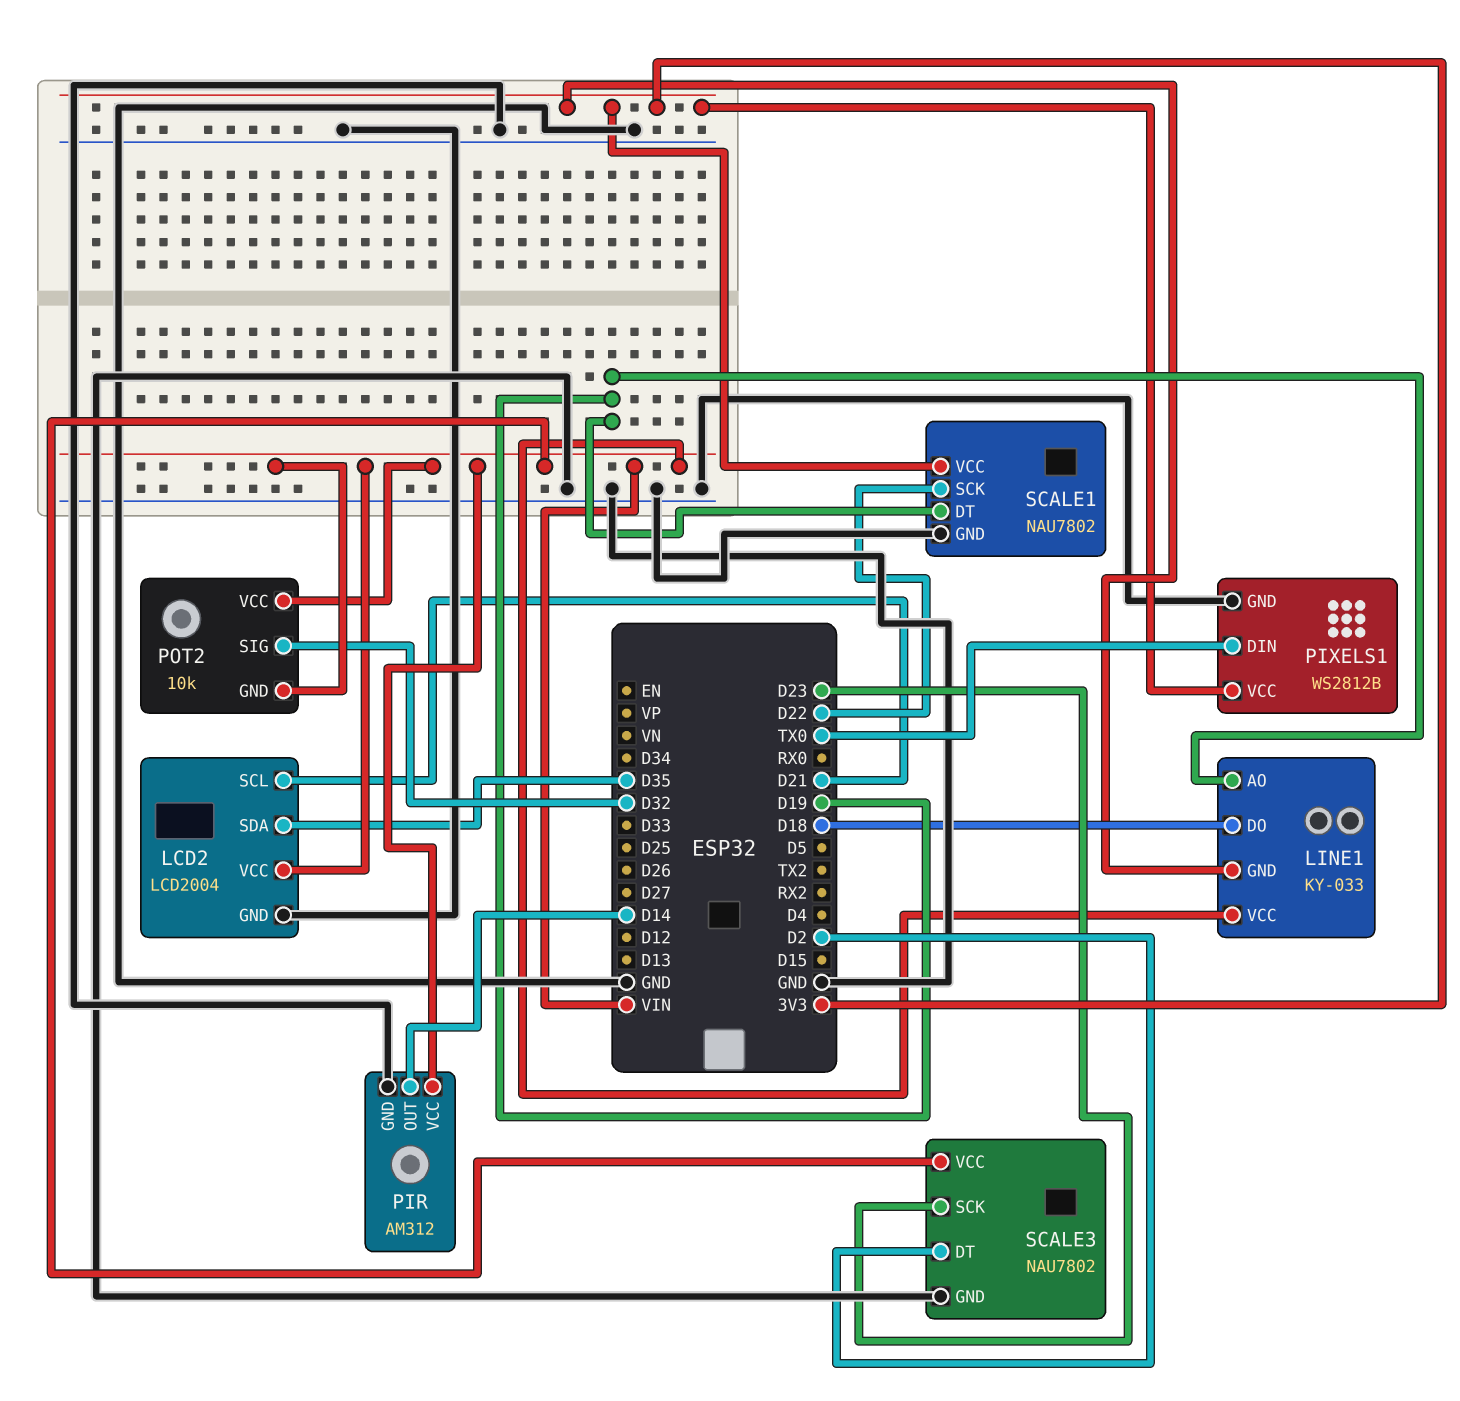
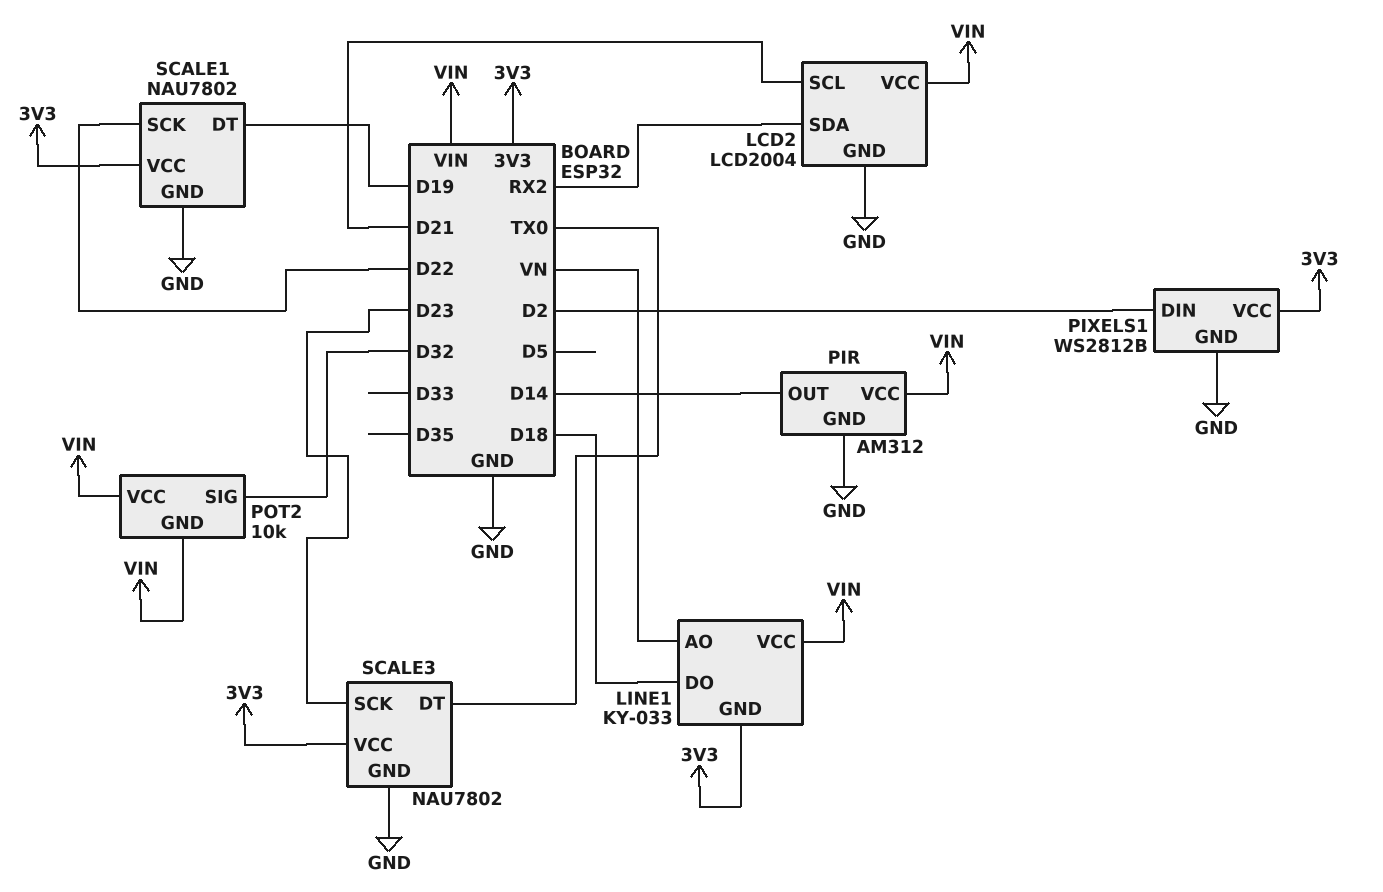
LCD2 pin SDA: D35 -> RX2
LINE1 pin AO: D19 -> VN
PIXELS1 pin DIN: TX0 -> D2
SCALE3 pin DT: D2 -> TX0
SCALE3 pin VCC: VIN -> 3V3

